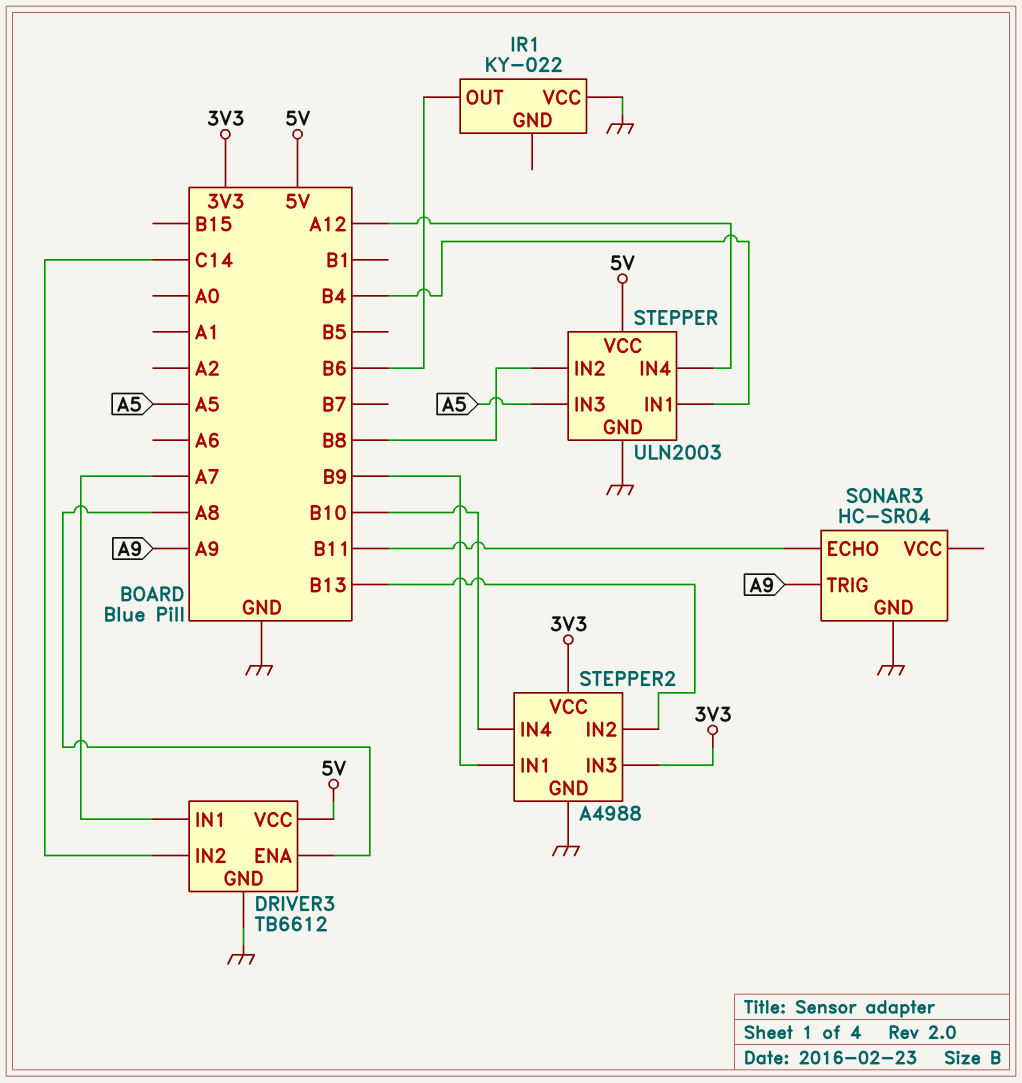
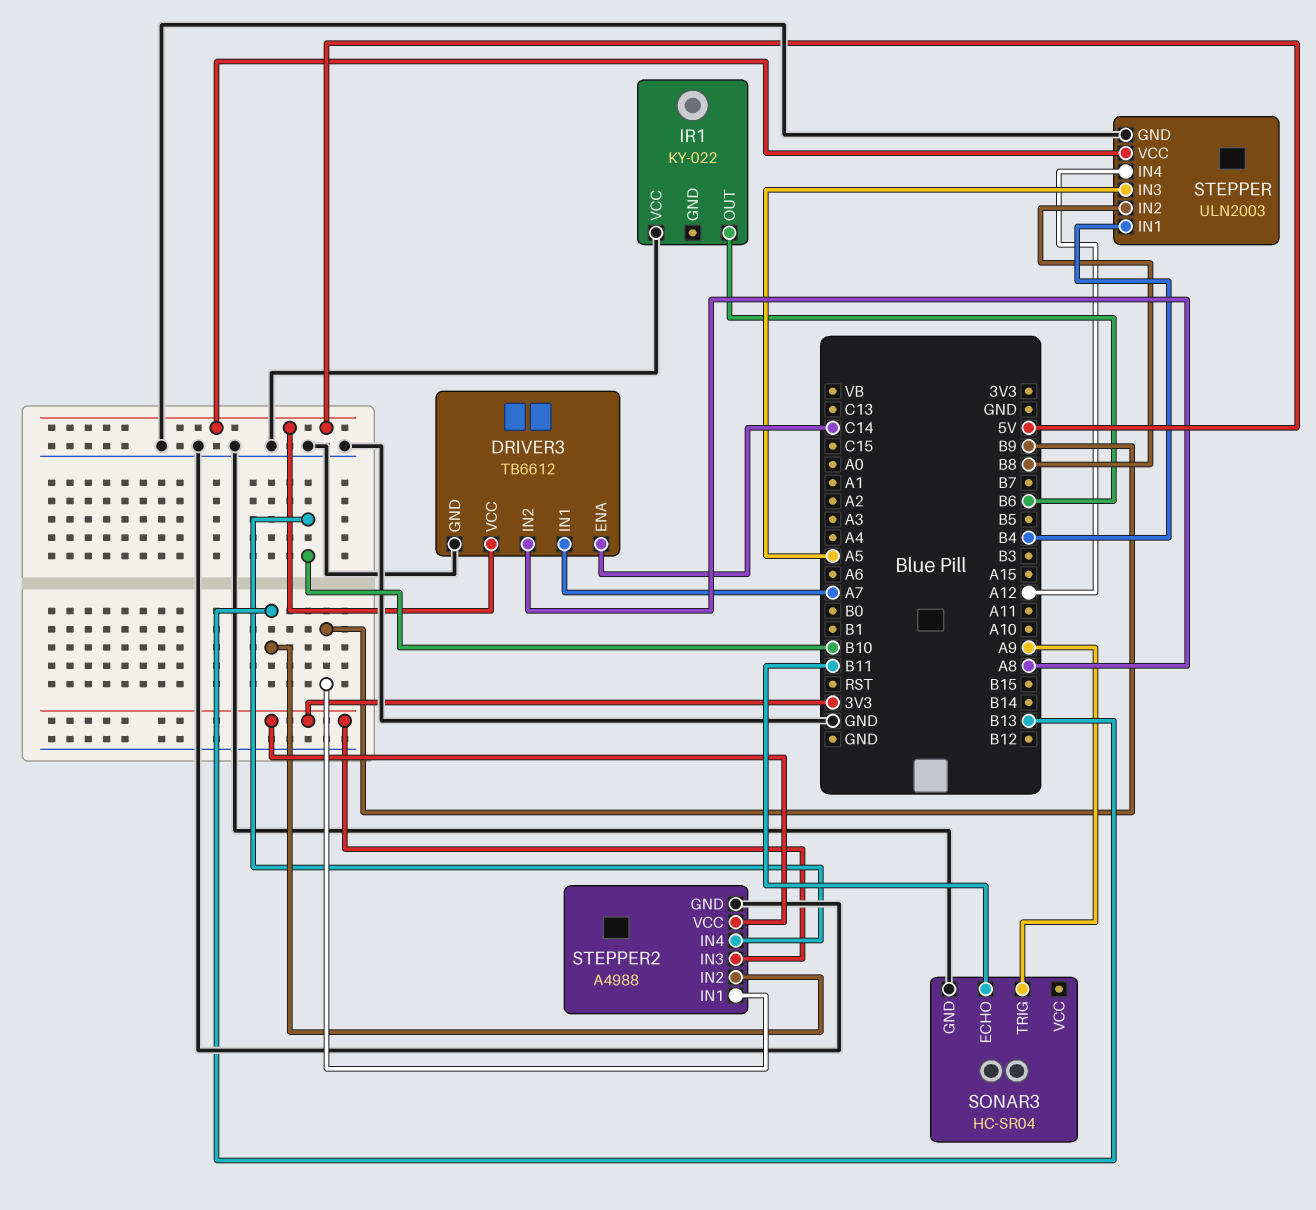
DRIVER3 pin ENA: A8 -> C14
DRIVER3 pin IN2: C14 -> A8

